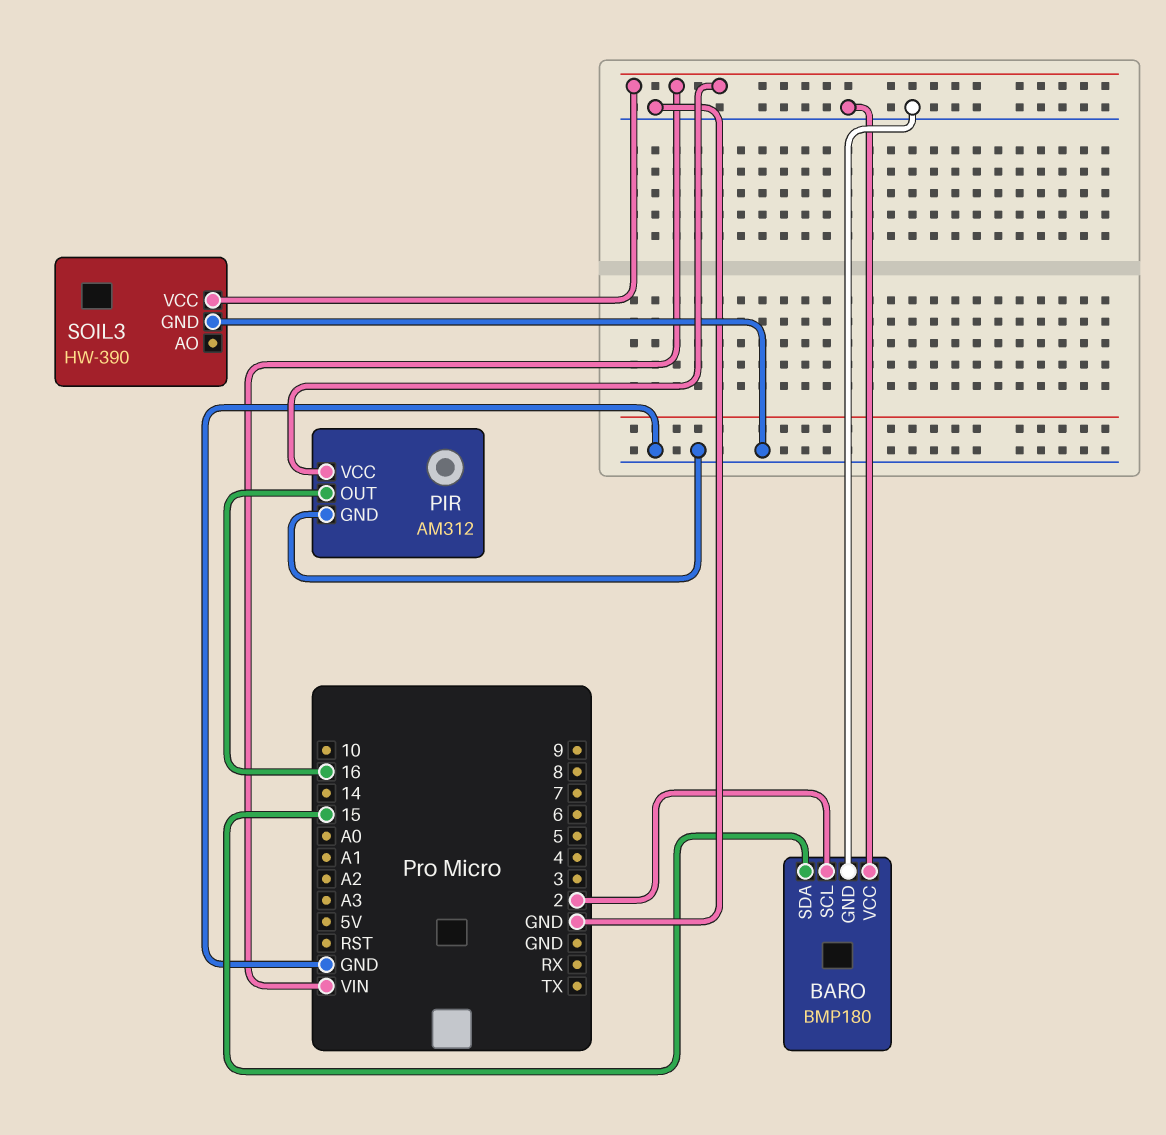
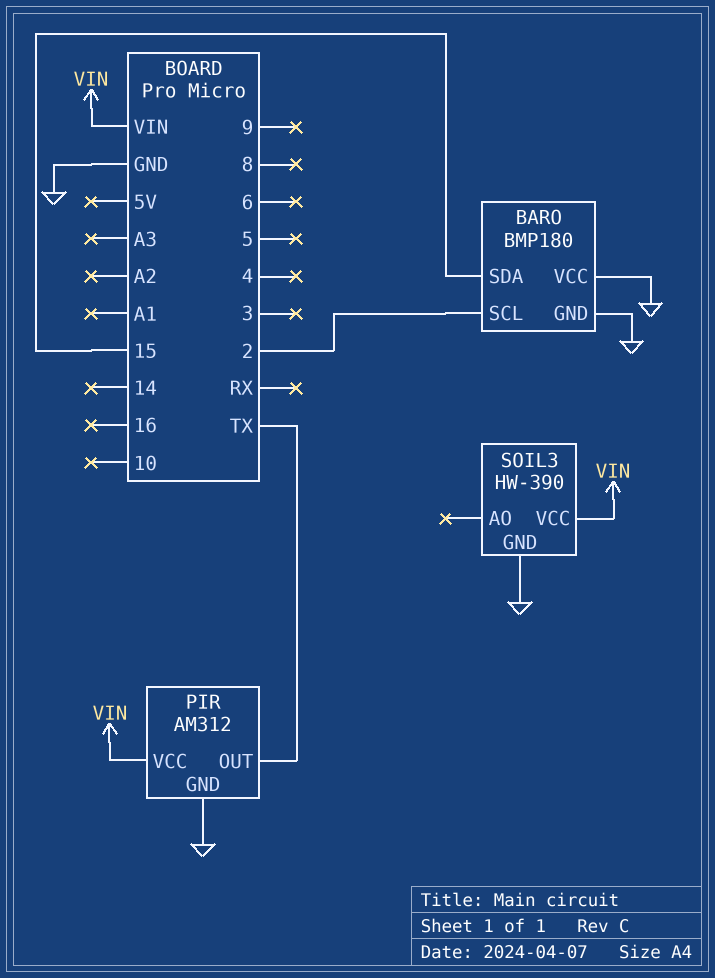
PIR pin OUT: 16 -> TX

